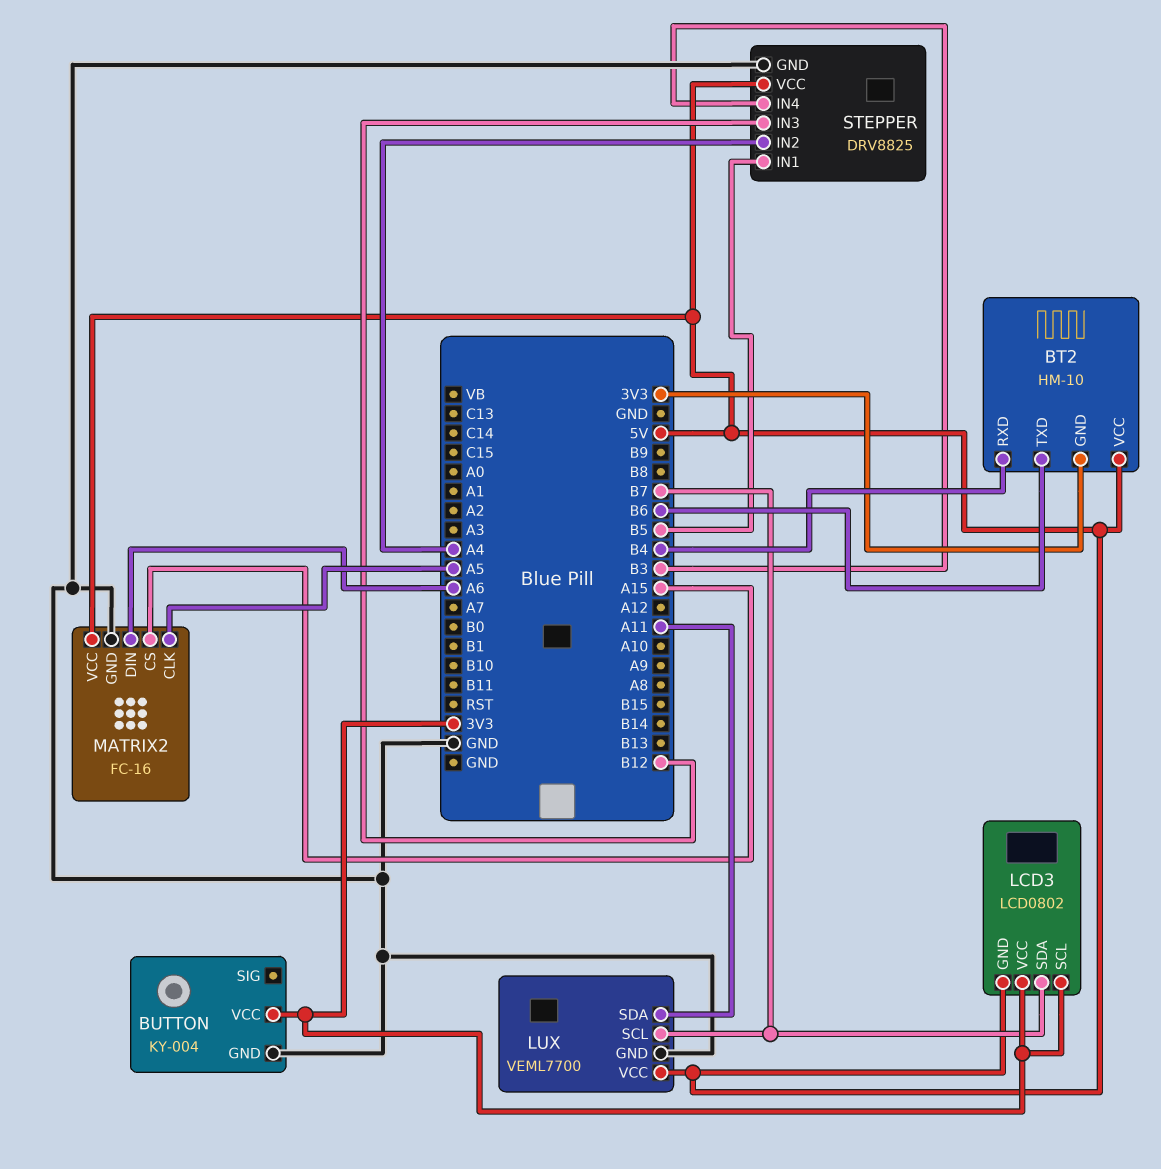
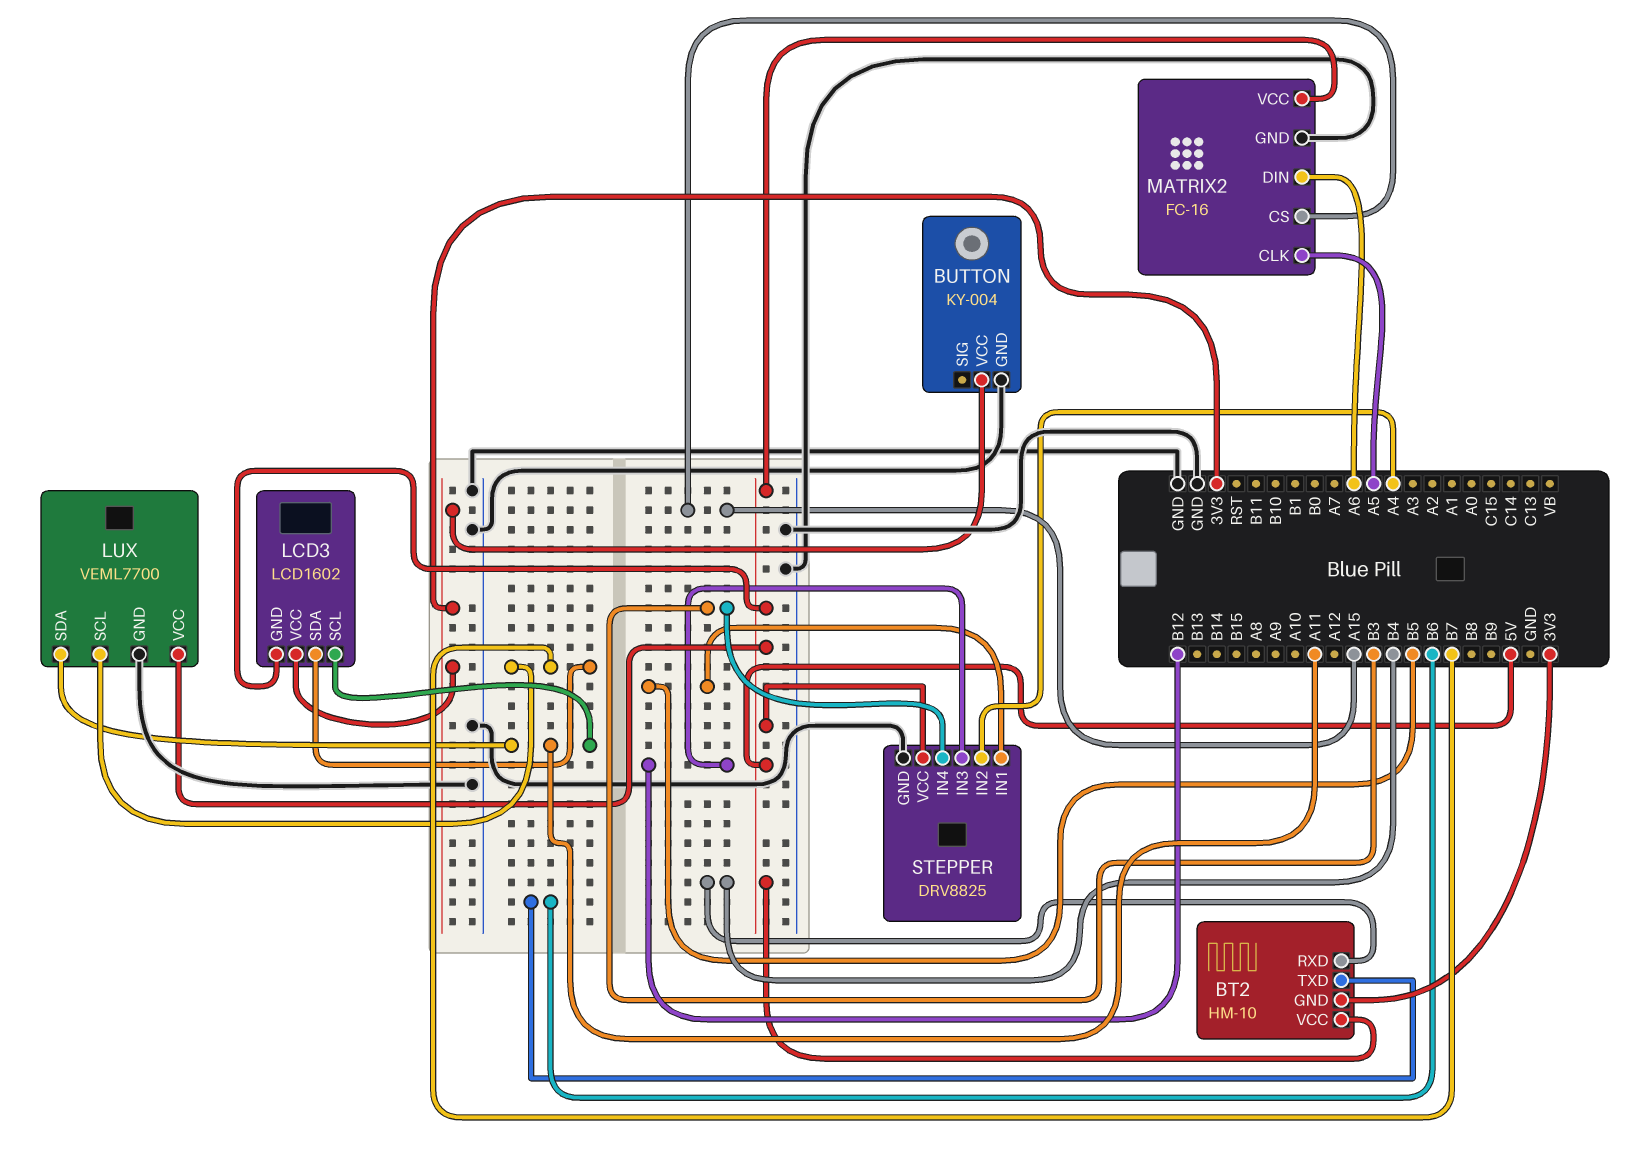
LCD3: LCD0802 -> LCD1602
LCD3 pin SCL: 3V3 -> A11

